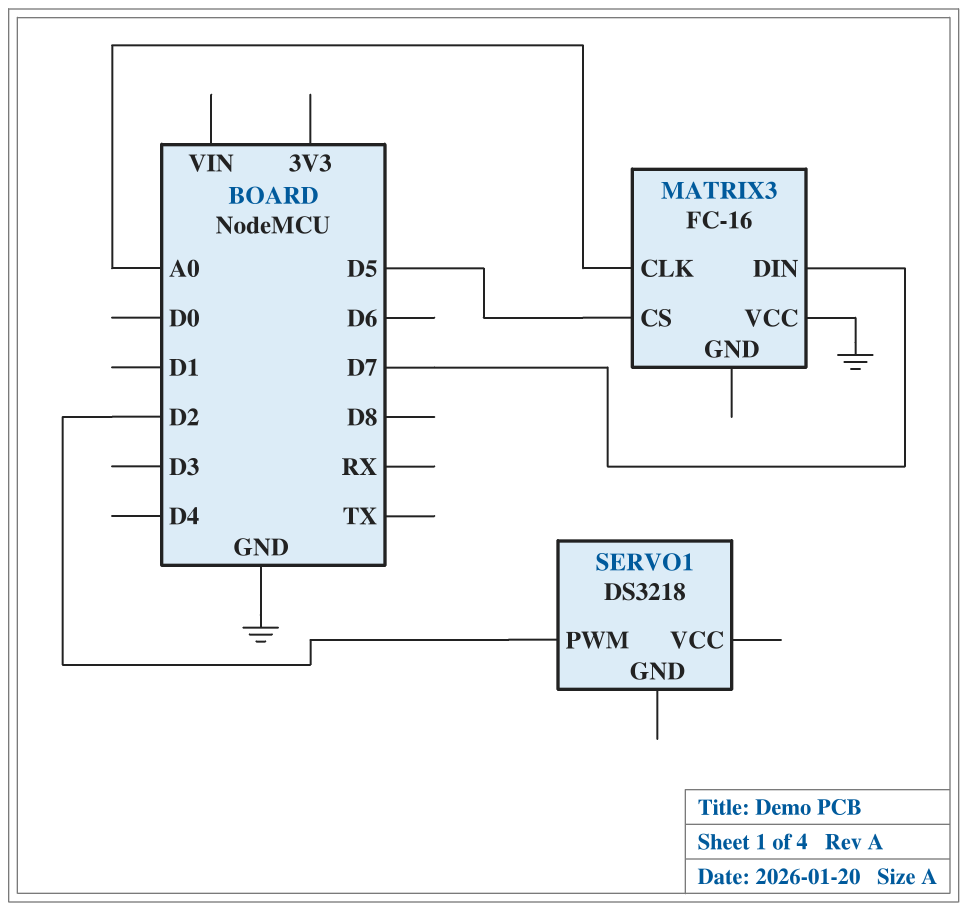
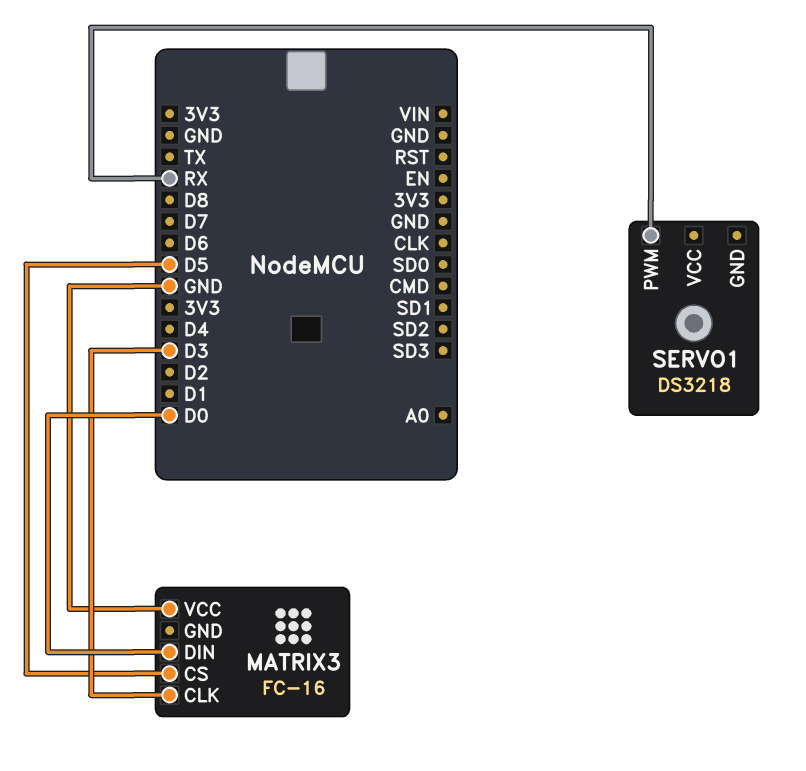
MATRIX3 pin CLK: A0 -> D3
MATRIX3 pin DIN: D7 -> D0
SERVO1 pin PWM: D2 -> RX

